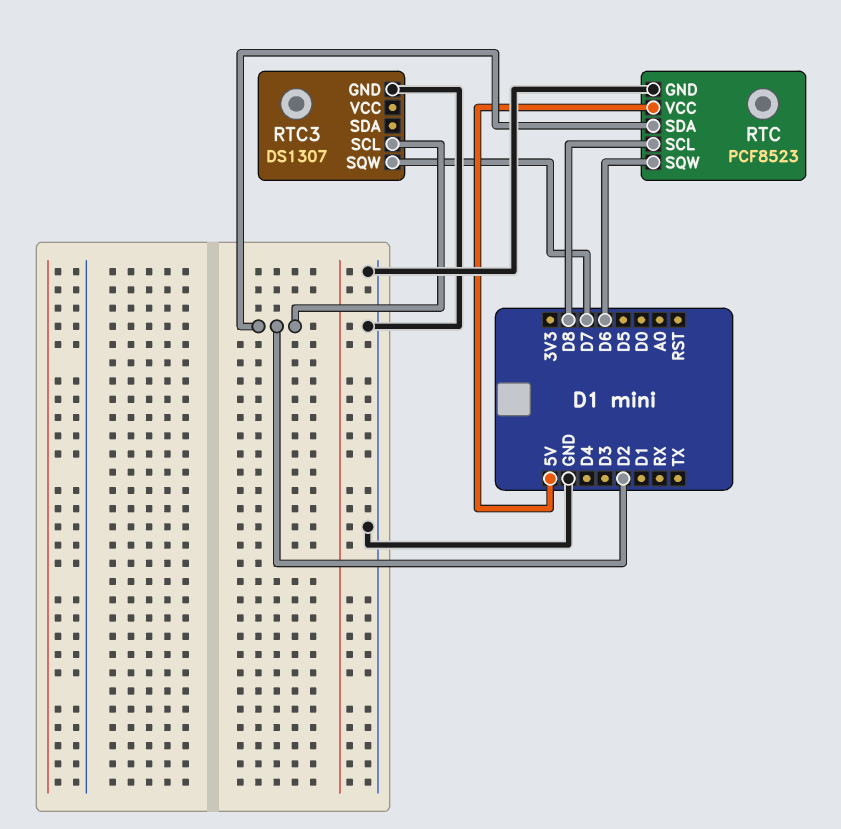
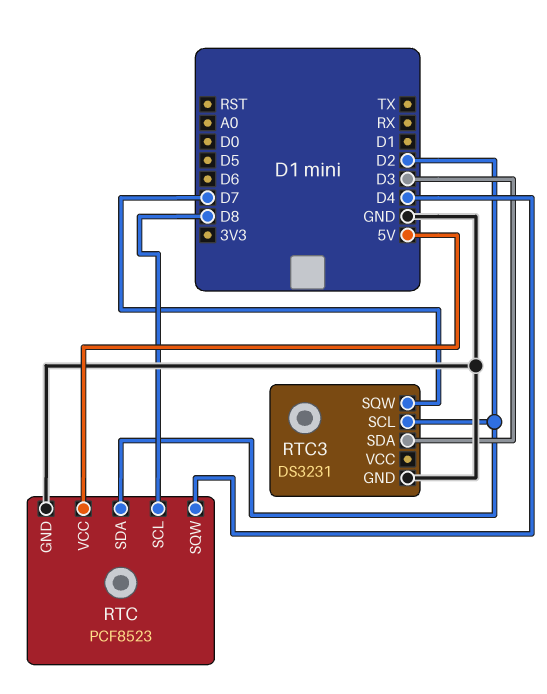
RTC pin SQW: D6 -> D4
RTC3: DS1307 -> DS3231
RTC3 pin SDA: none -> D3

